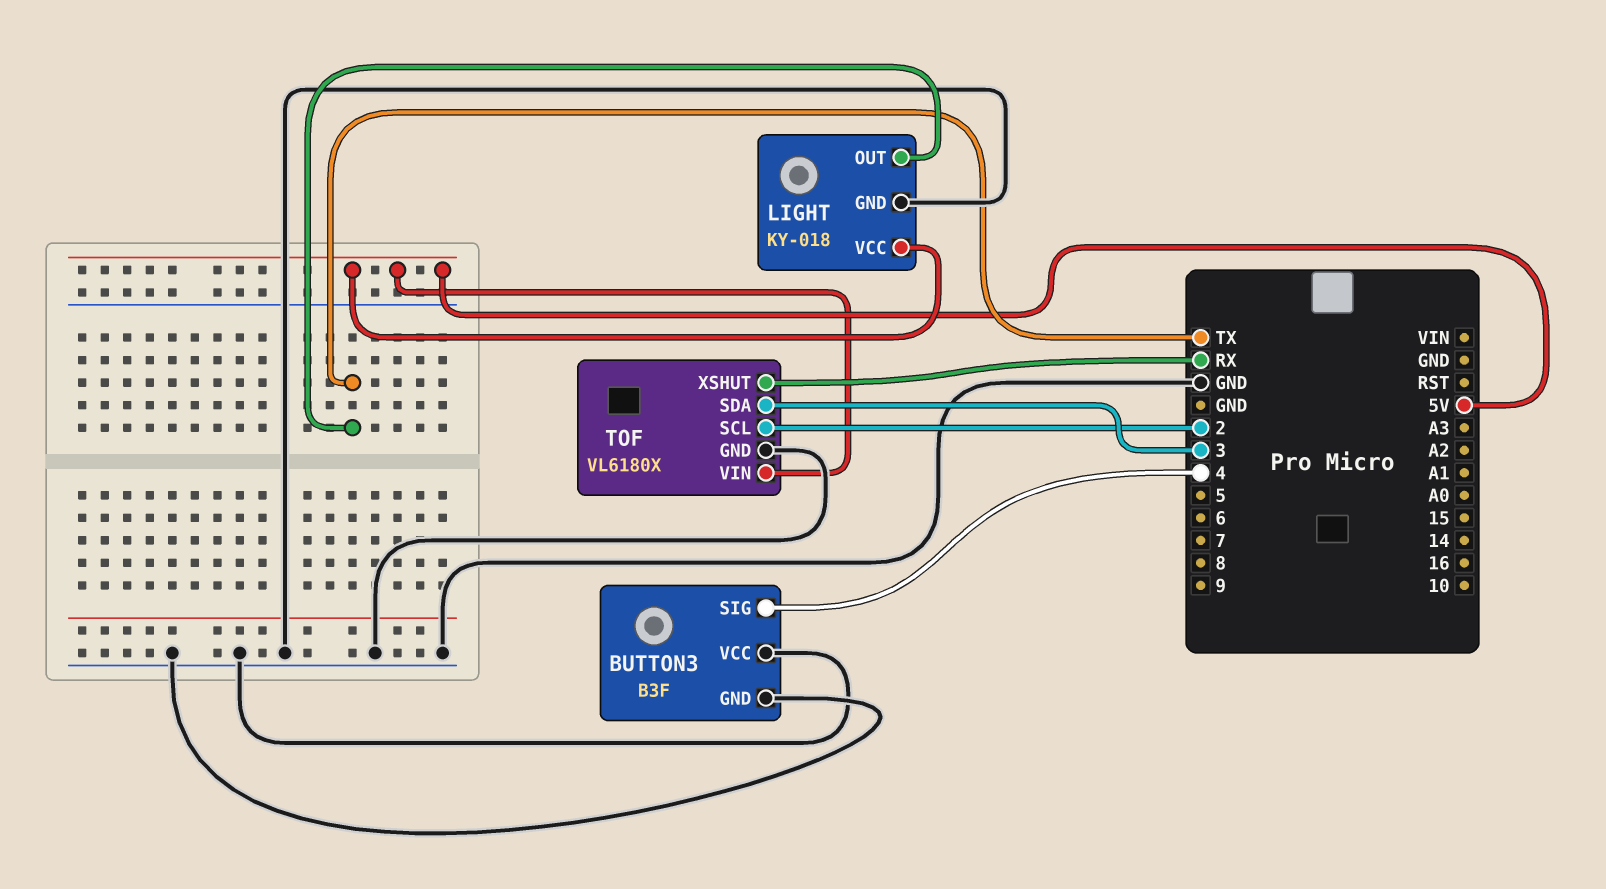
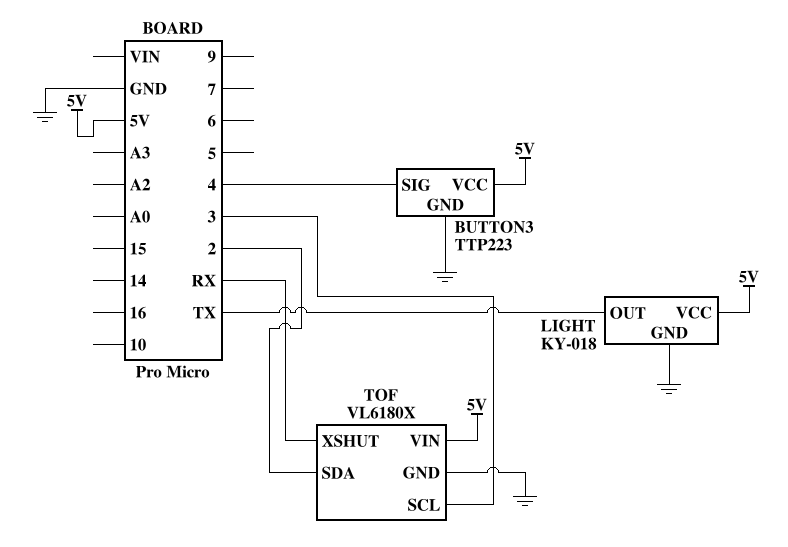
BUTTON3: B3F -> TTP223
BUTTON3 pin VCC: GND -> 5V
TOF pin SCL: 2 -> 3
TOF pin SDA: 3 -> 2

